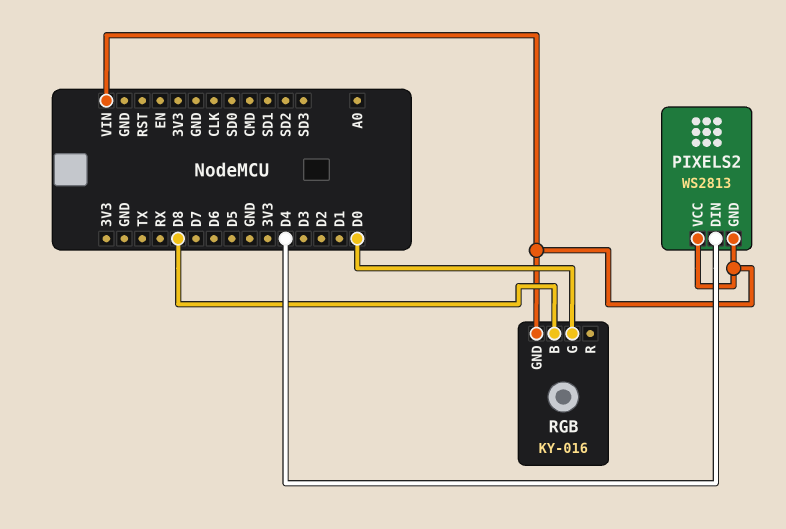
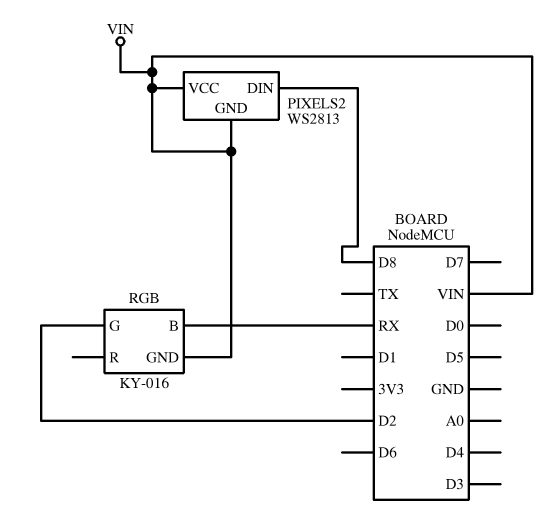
PIXELS2 pin DIN: D4 -> D8
RGB pin B: D8 -> RX
RGB pin G: D0 -> D2

